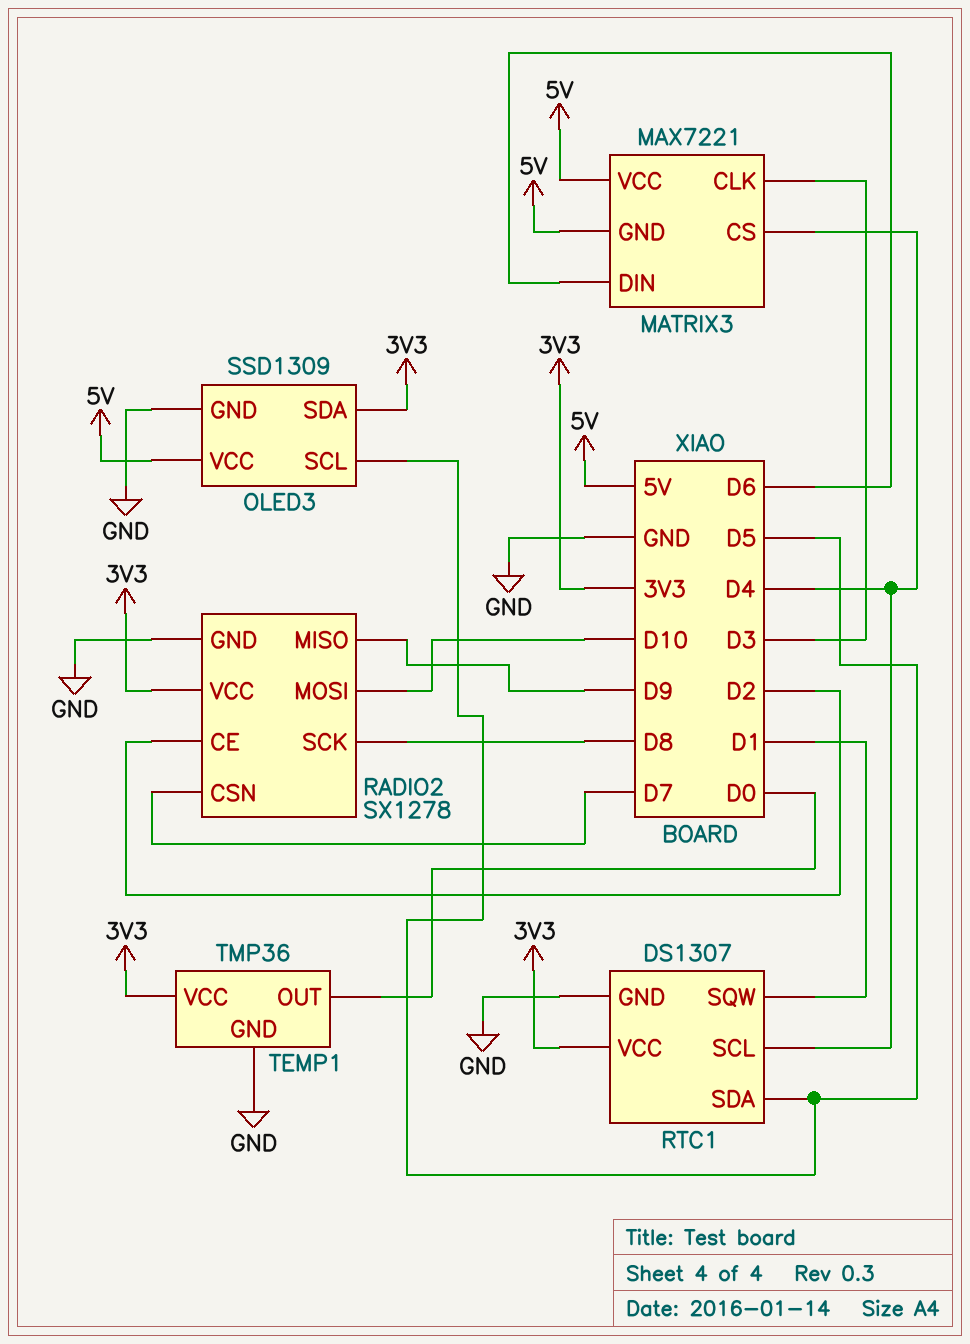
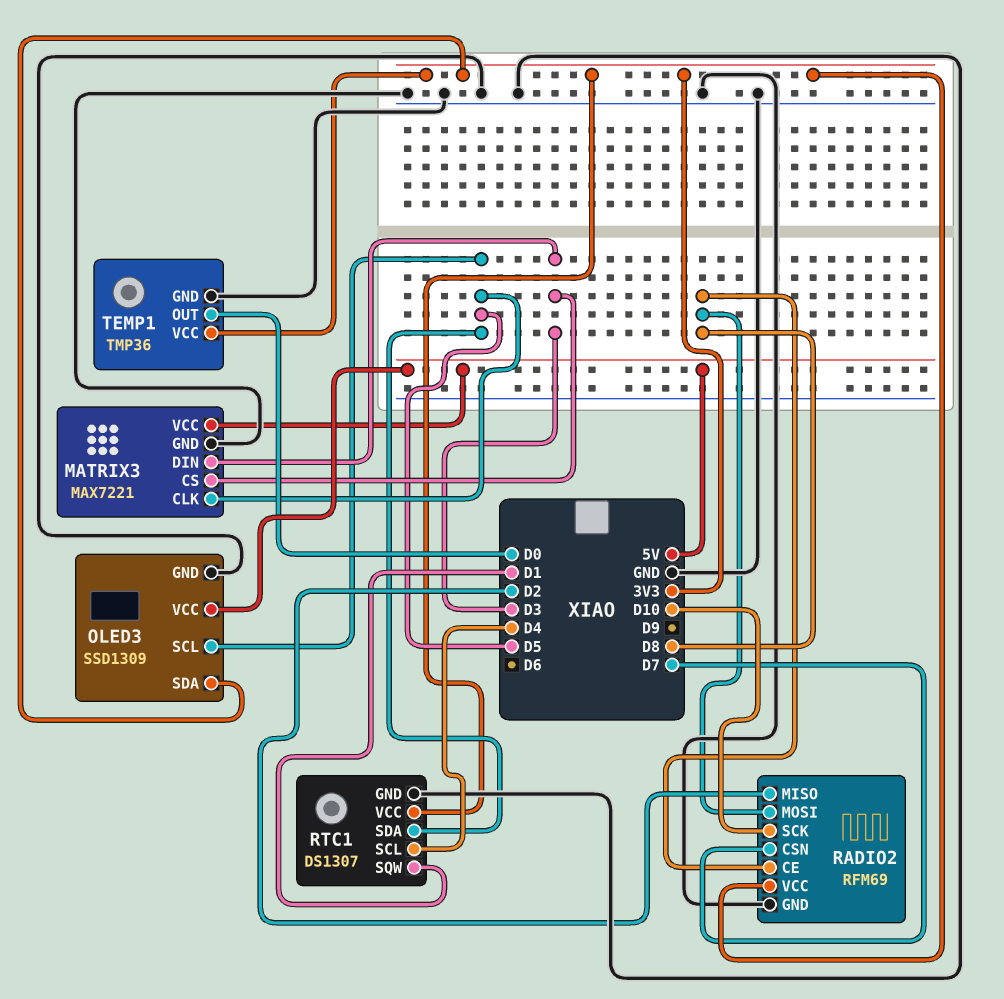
MATRIX3 pin CLK: D3 -> D5
MATRIX3 pin CS: D4 -> D3
MATRIX3 pin DIN: D6 -> D3
MATRIX3 pin GND: 5V -> GND
RADIO2: SX1278 -> RFM69
RADIO2 pin CE: D2 -> D8
RADIO2 pin MISO: D9 -> D2
RADIO2 pin MOSI: D10 -> D8
RADIO2 pin SCK: D8 -> D10

